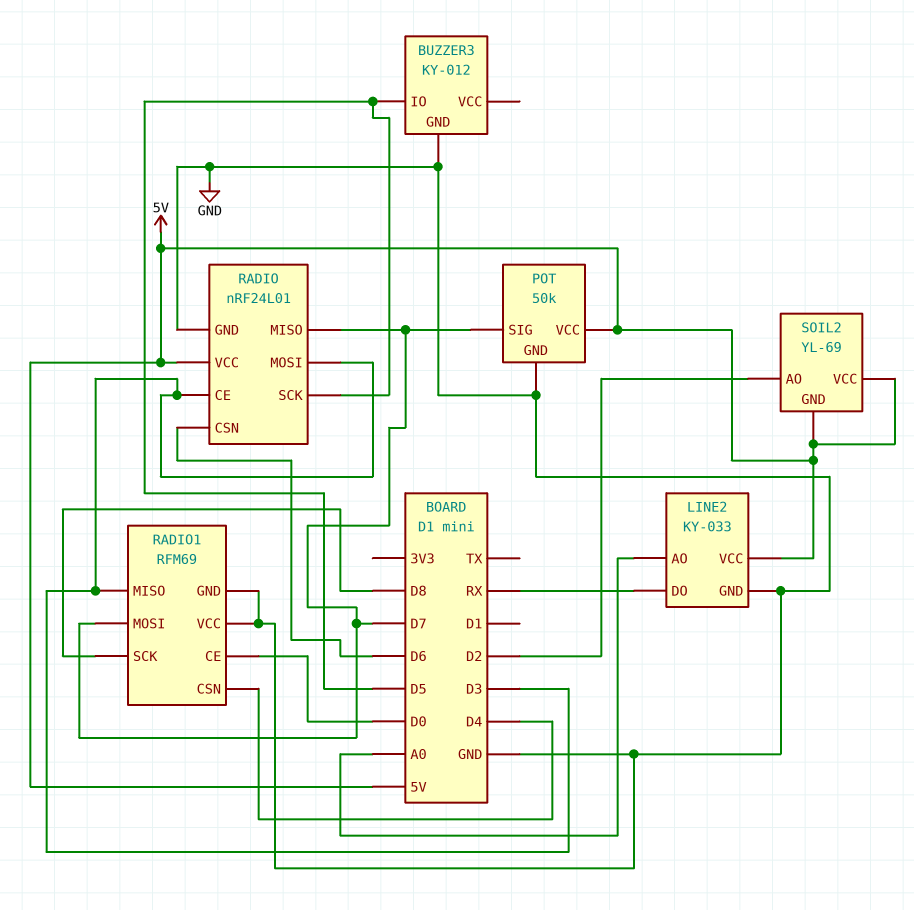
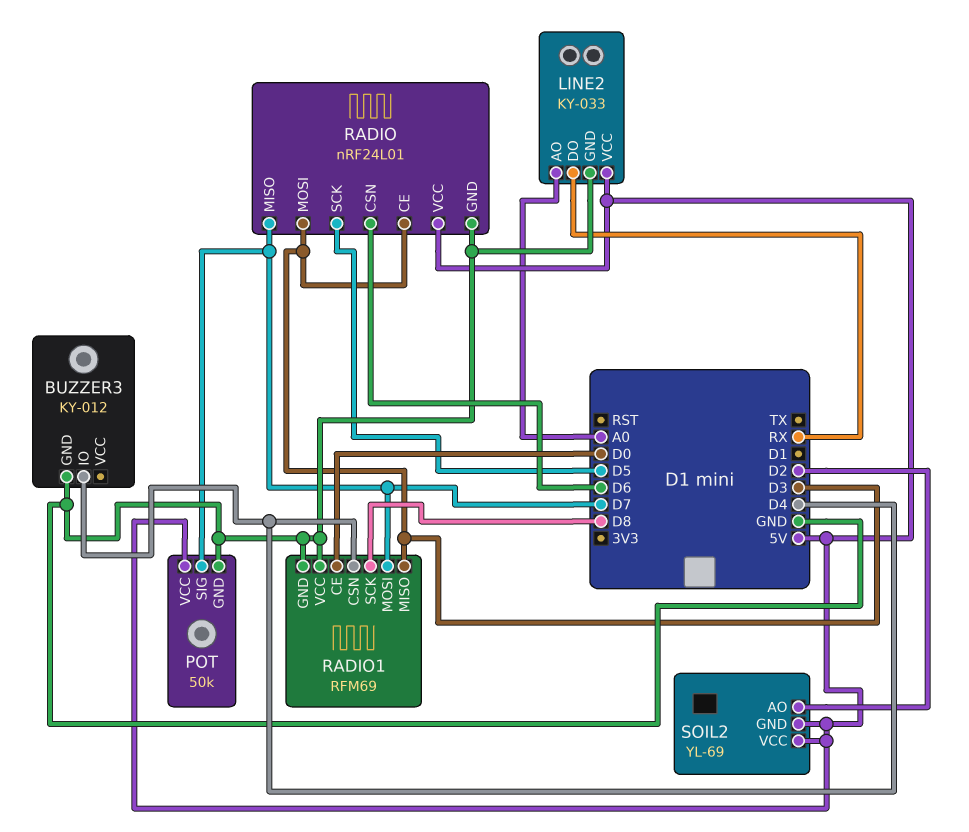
BUZZER3 pin IO: D5 -> D4

